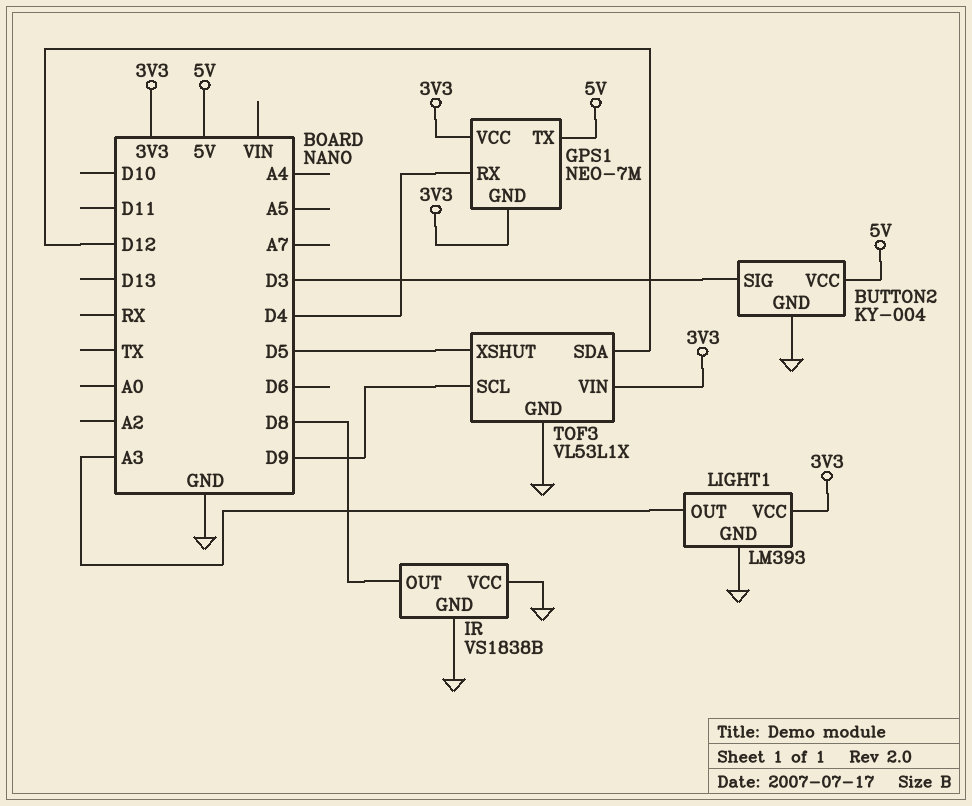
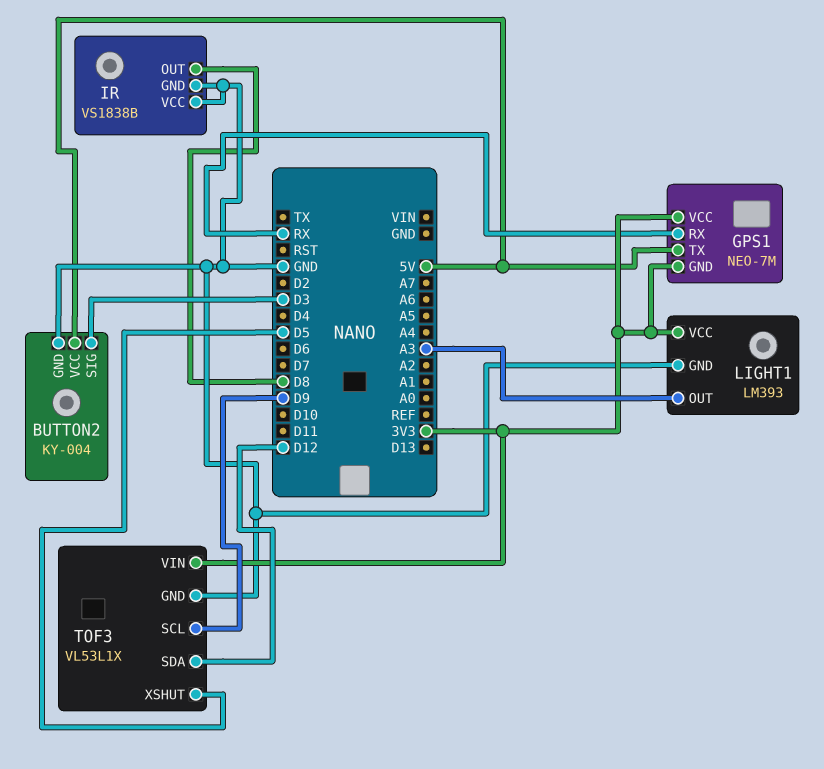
GPS1 pin RX: D4 -> RX

